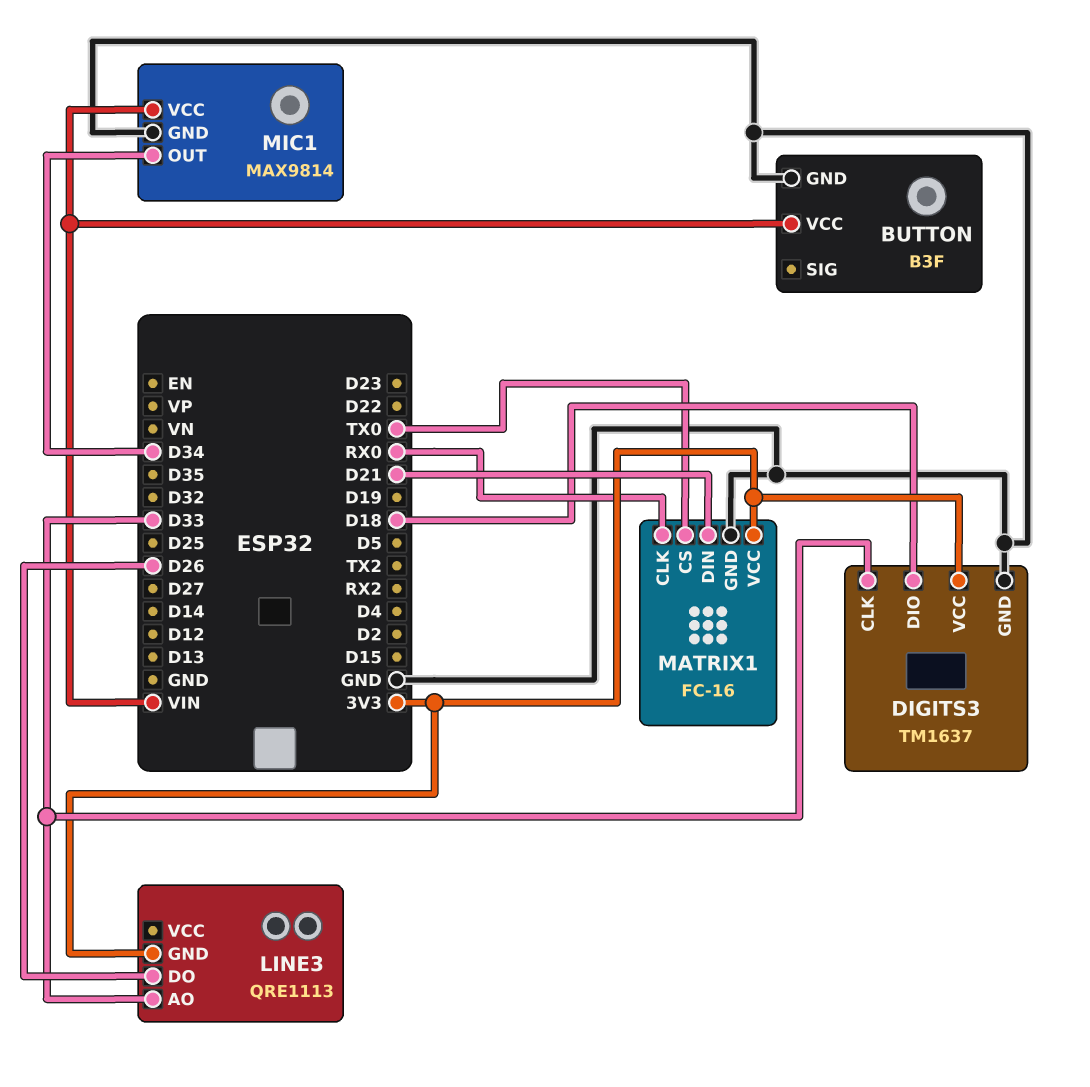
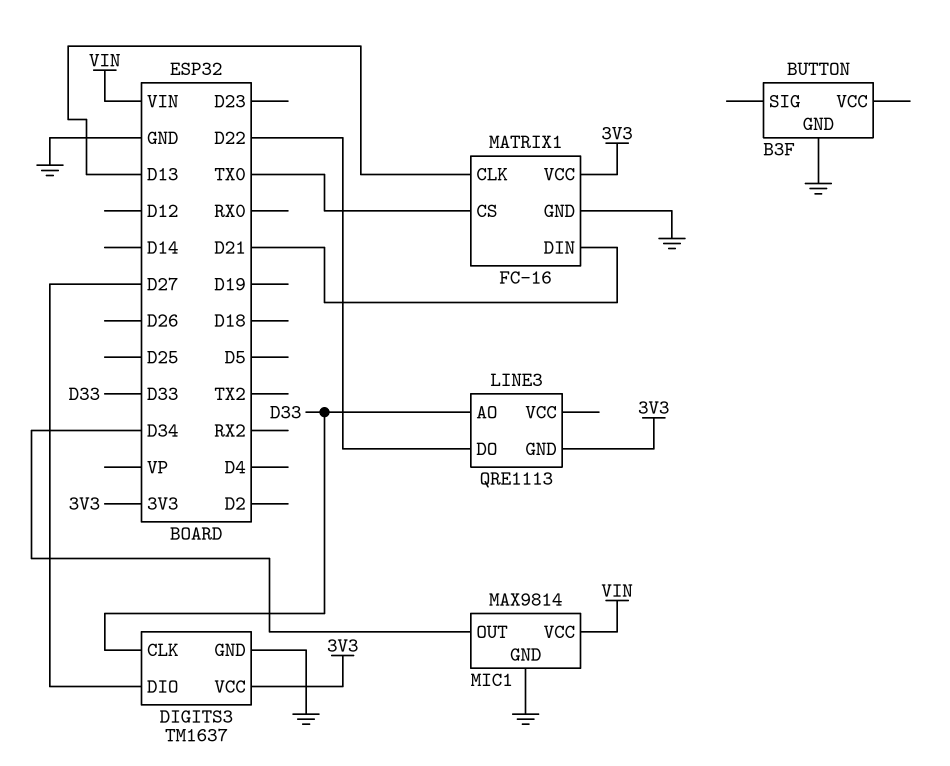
BUTTON pin VCC: VIN -> none
DIGITS3 pin DIO: D18 -> D27
LINE3 pin DO: D26 -> D22
MATRIX1 pin CLK: RX0 -> D13

